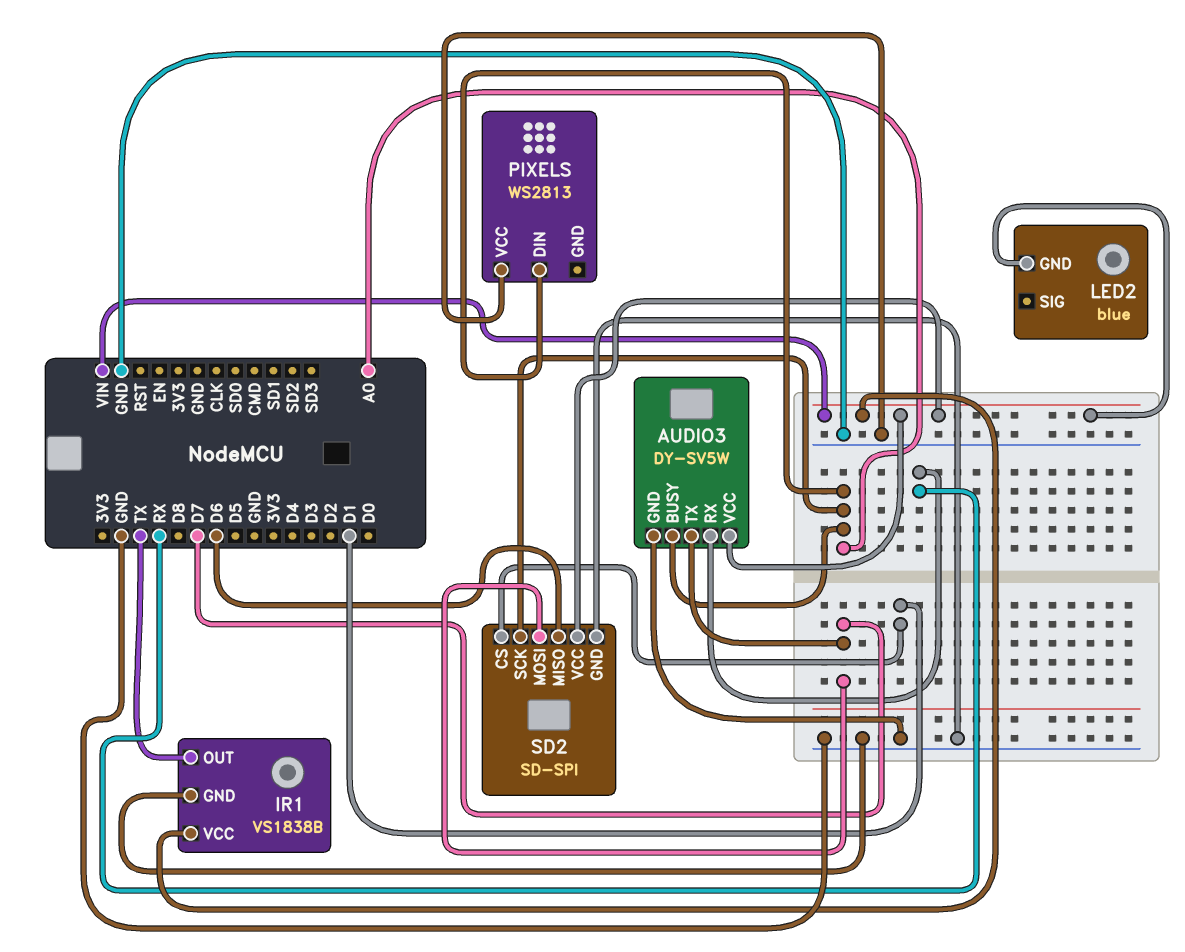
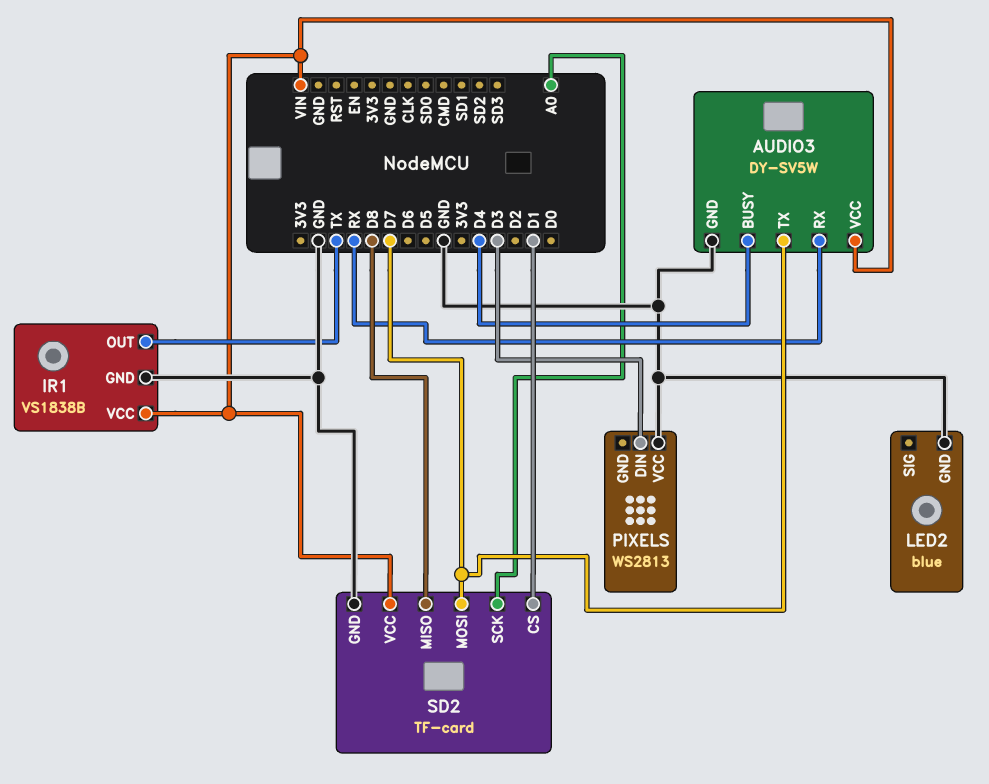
AUDIO3 pin BUSY: A0 -> D4
LED2 pin GND: VIN -> GND
PIXELS pin DIN: A0 -> D3
SD2: SD-SPI -> TF-card
SD2 pin MISO: D6 -> D8

